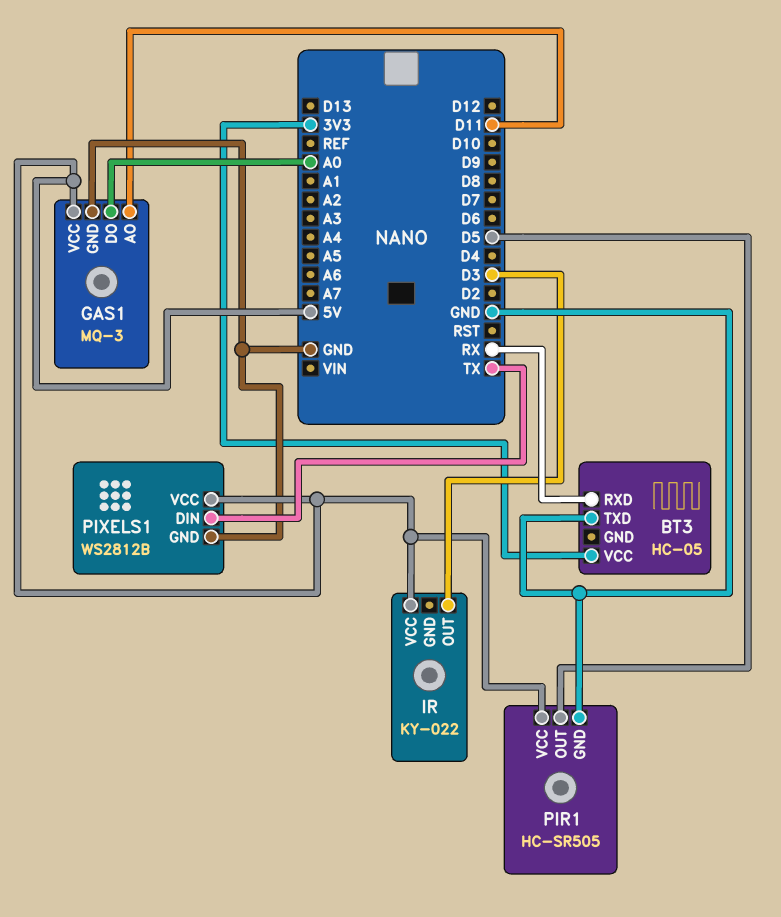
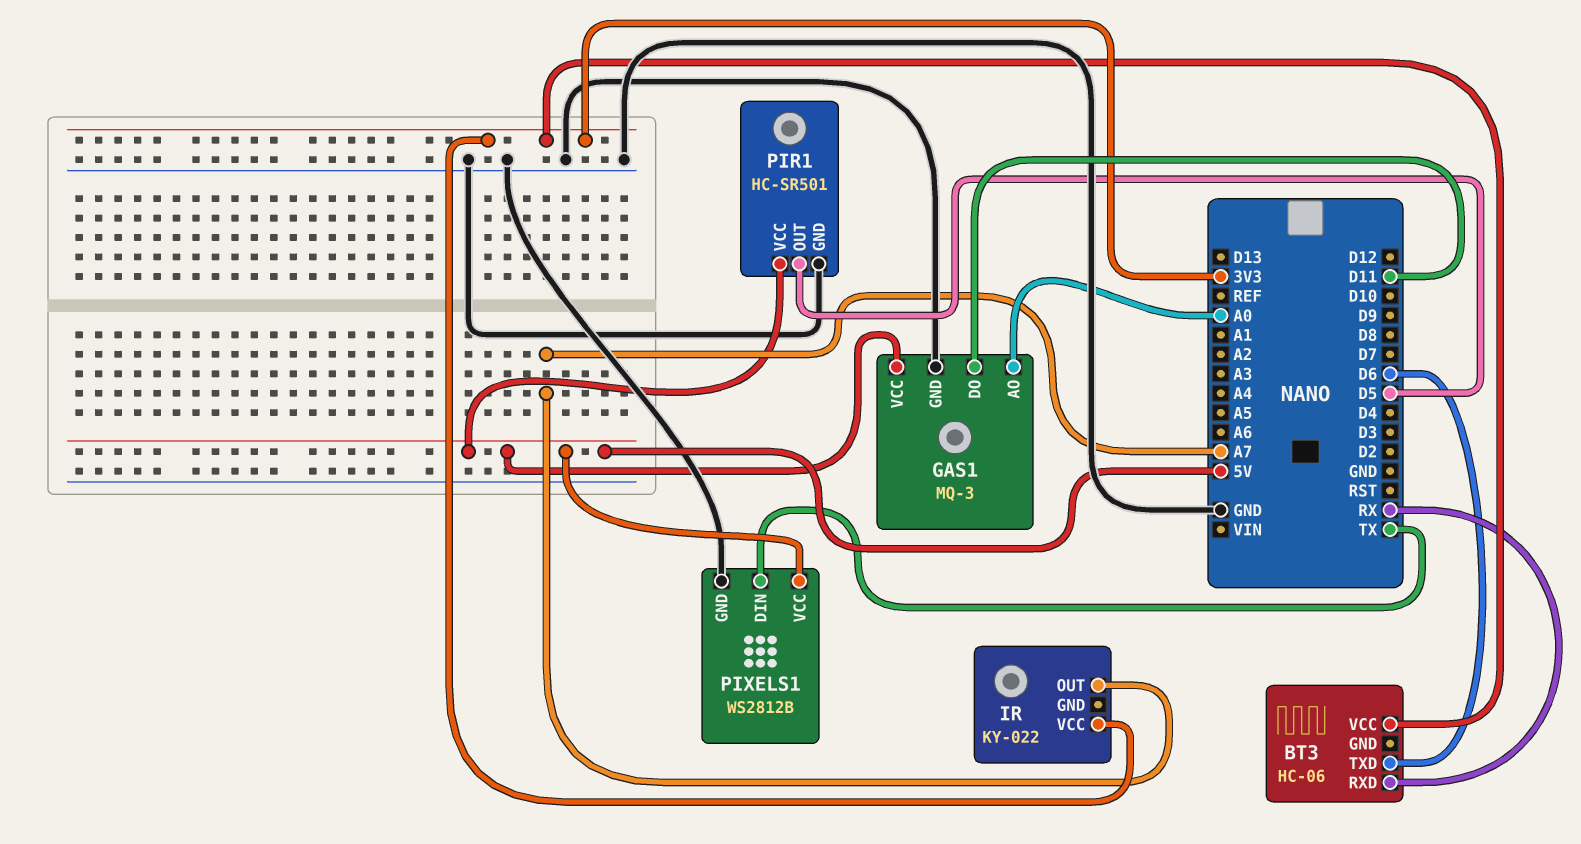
BT3: HC-05 -> HC-06
BT3 pin TXD: GND -> D6
GAS1 pin AO: D11 -> A0
GAS1 pin DO: A0 -> D11
IR pin OUT: D3 -> A7
IR pin VCC: 5V -> 3V3
PIR1: HC-SR505 -> HC-SR501

